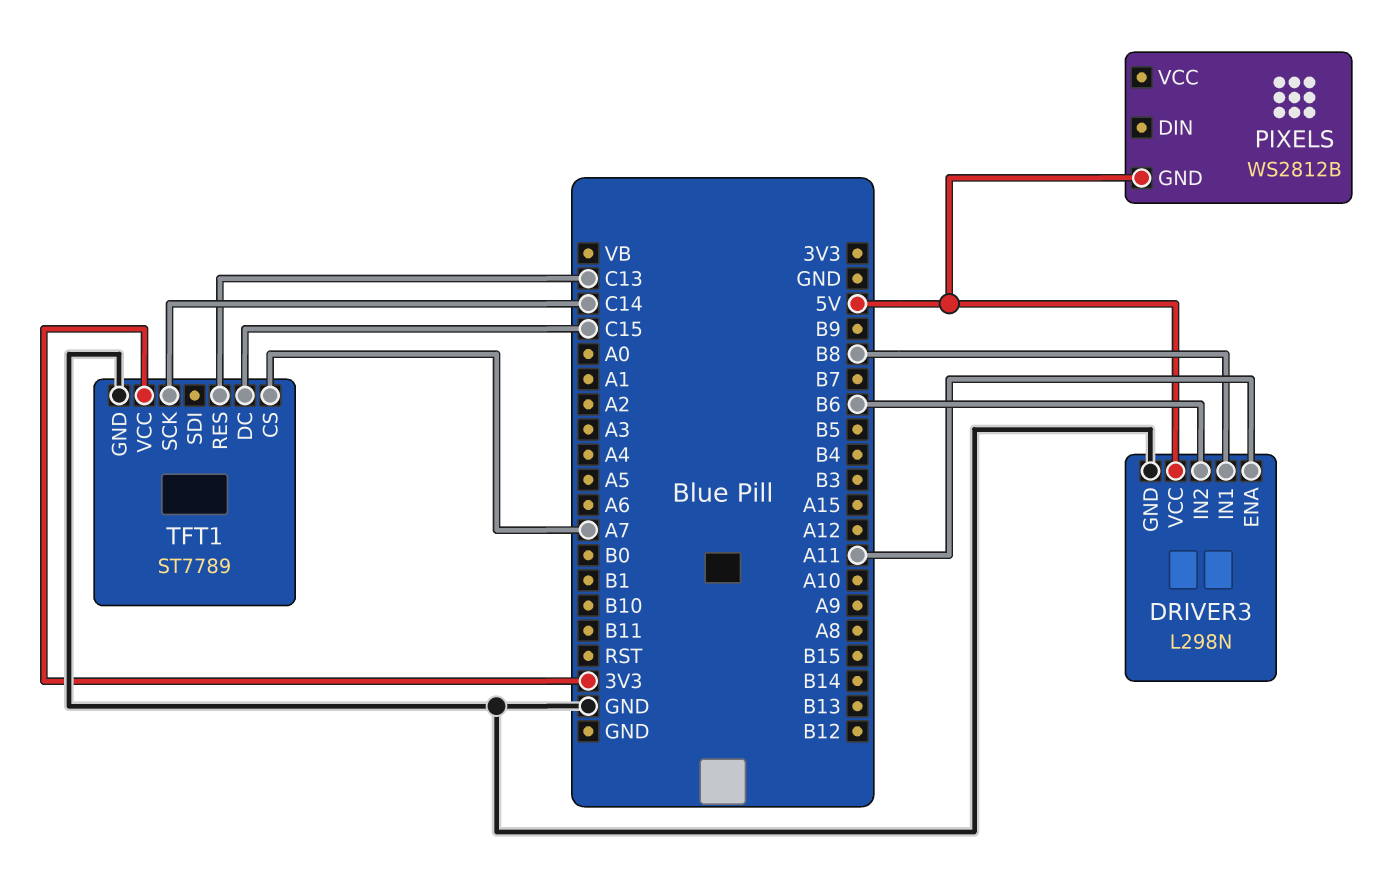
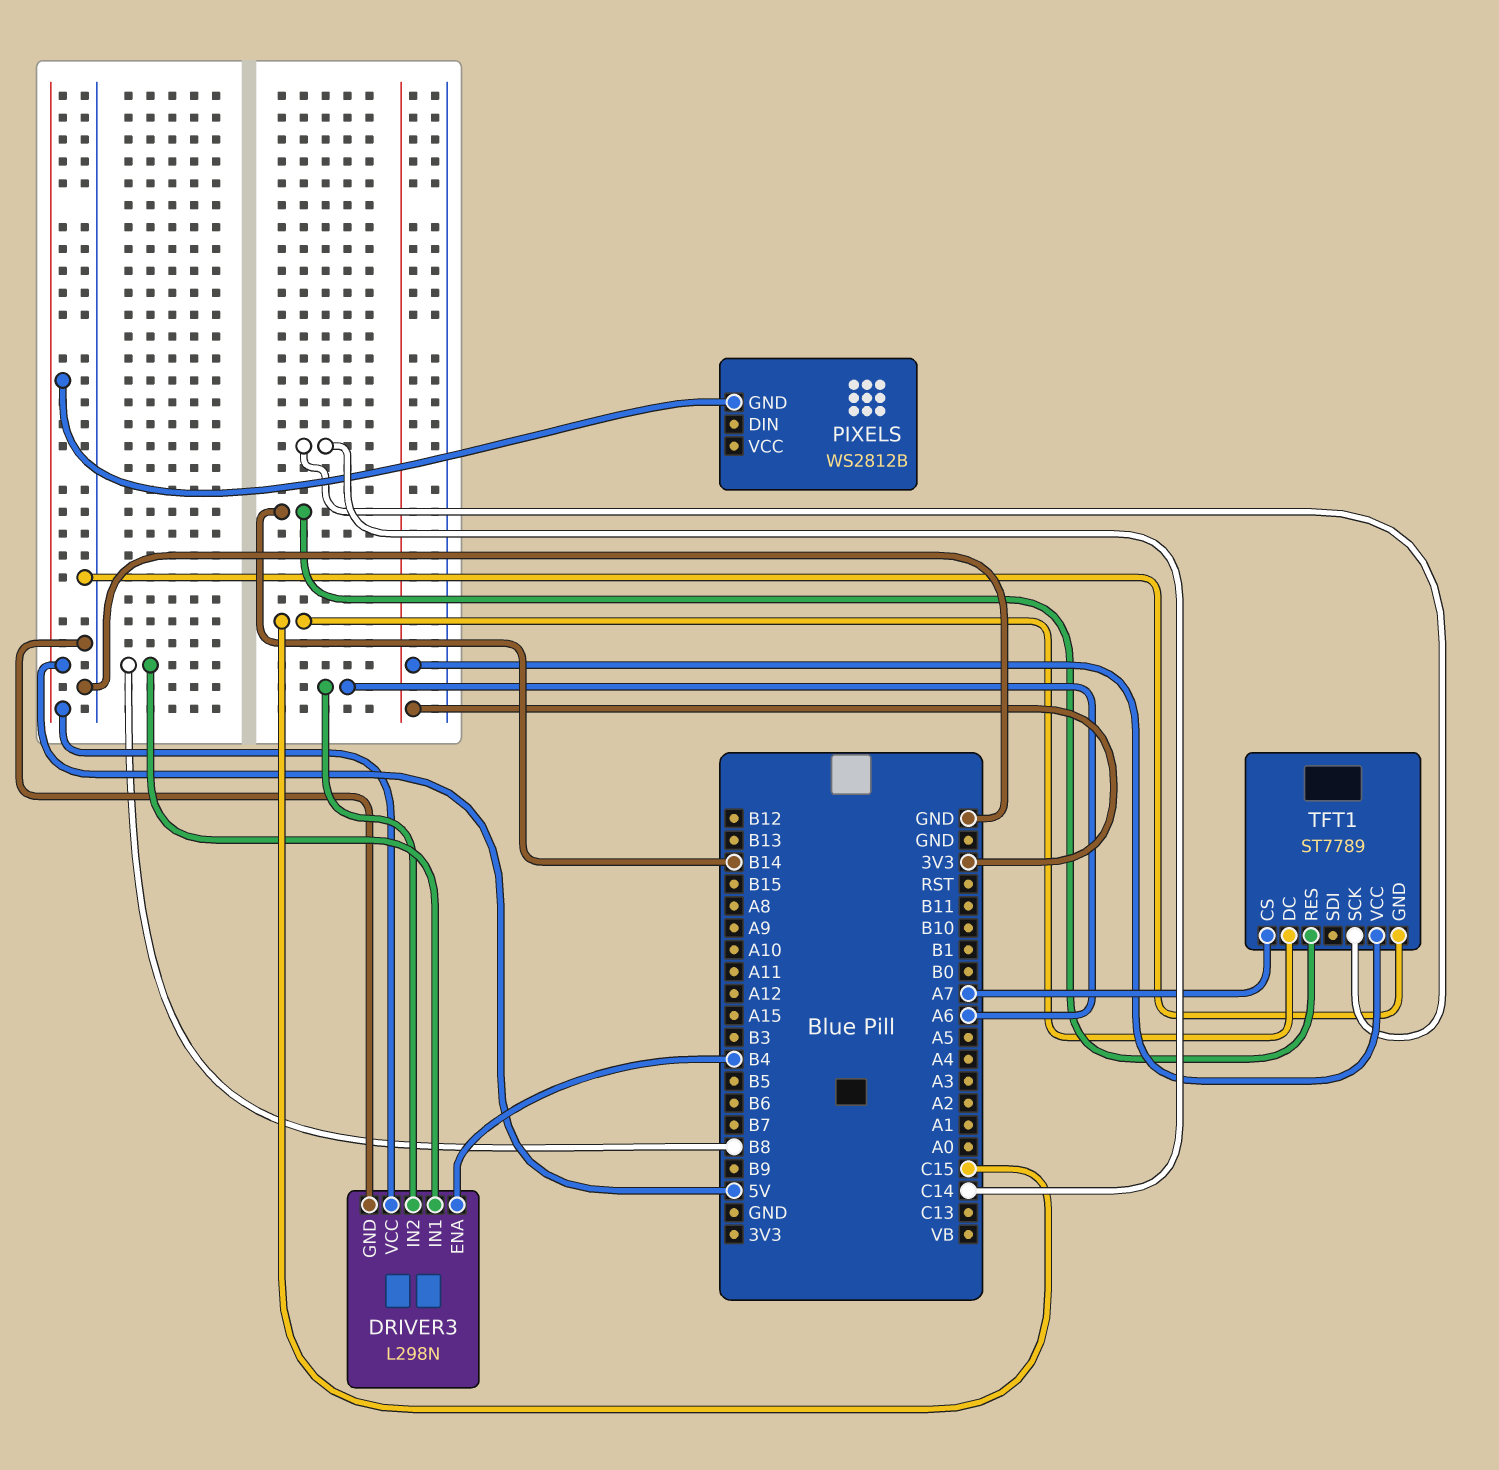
DRIVER3 pin ENA: A11 -> B4
DRIVER3 pin IN2: B6 -> A6
TFT1 pin RES: C13 -> B14

